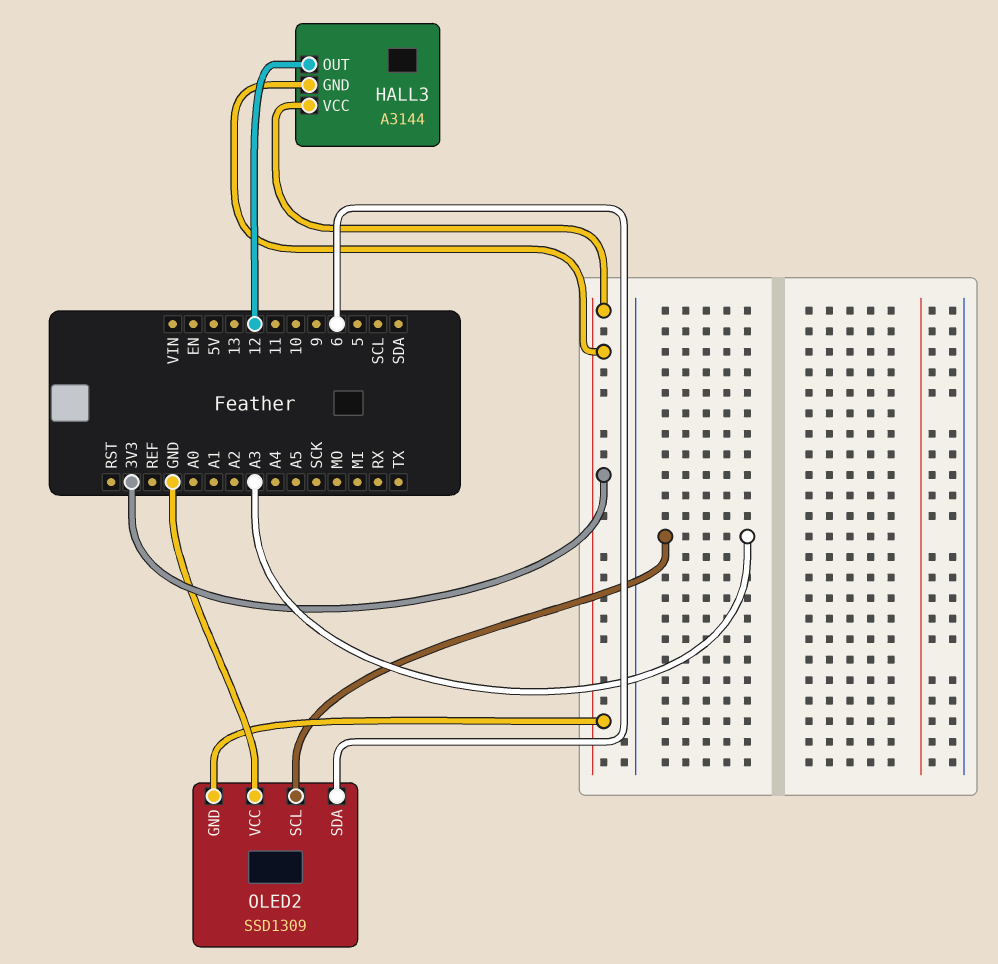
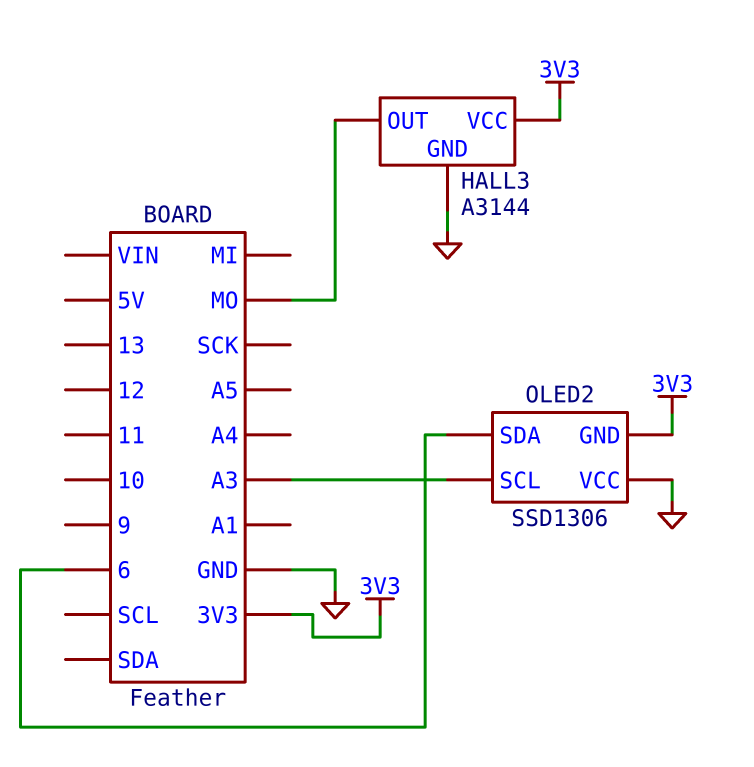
HALL3 pin GND: 3V3 -> GND
HALL3 pin OUT: 12 -> MO
OLED2: SSD1309 -> SSD1306

